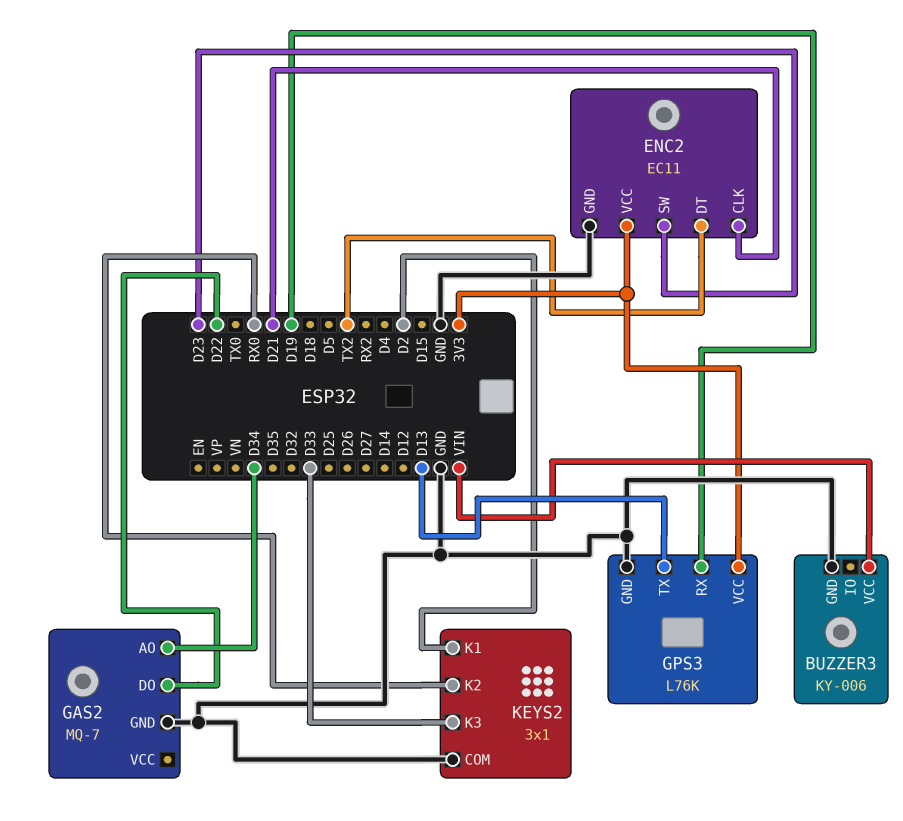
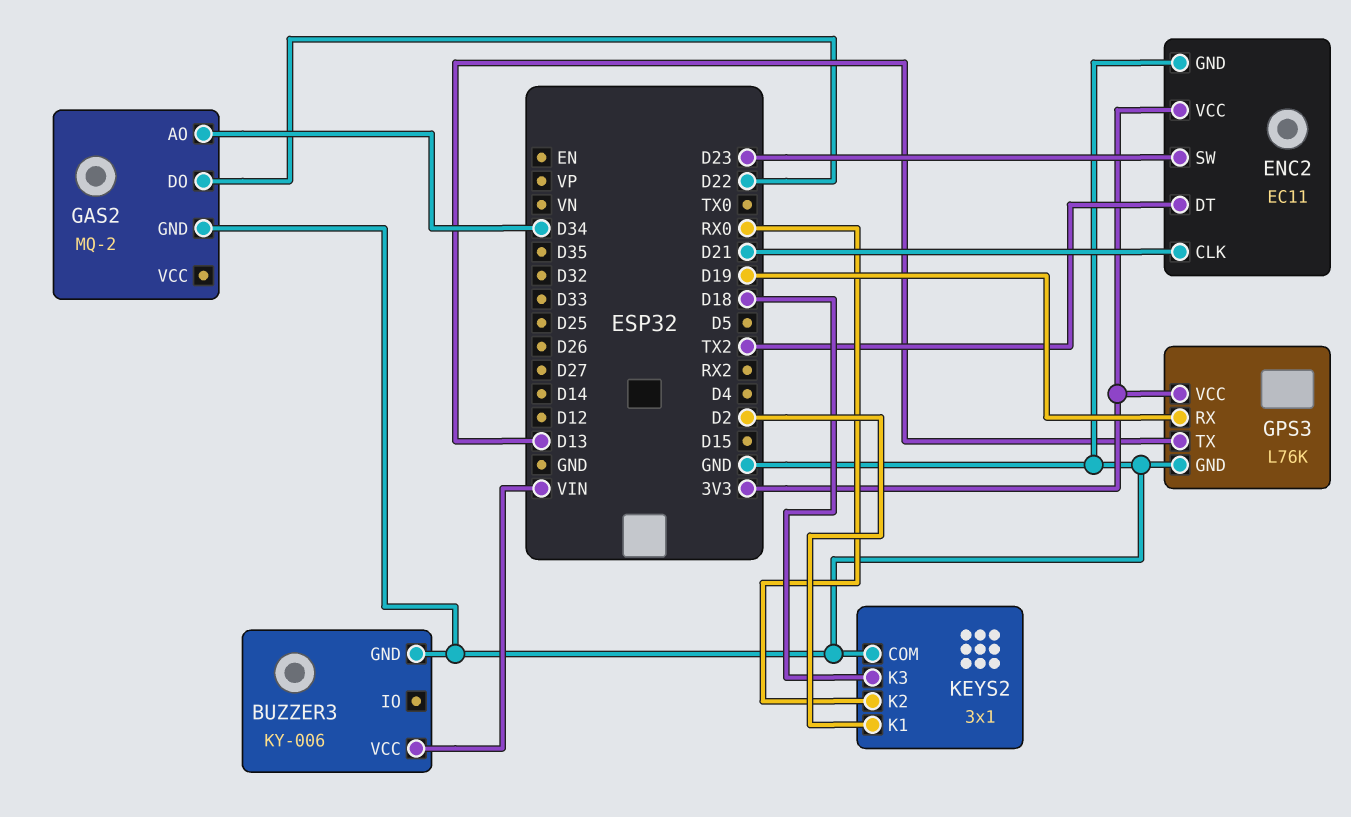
GAS2: MQ-7 -> MQ-2
KEYS2 pin K3: D33 -> D18

